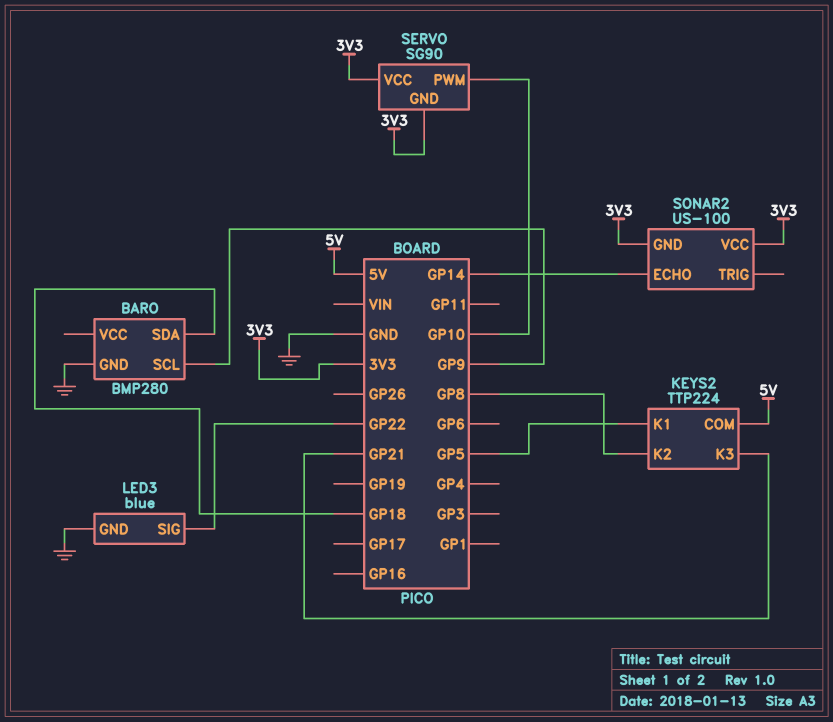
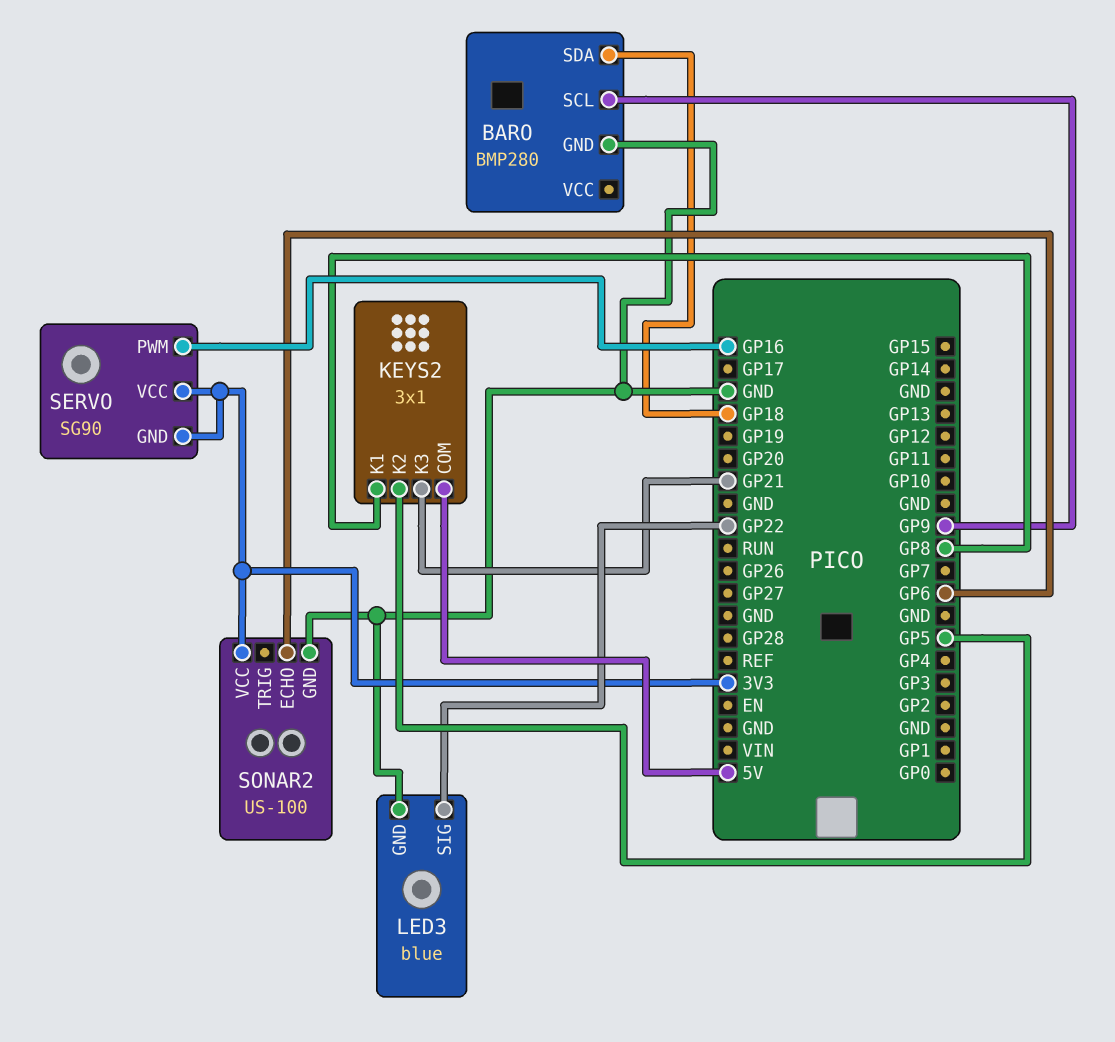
KEYS2: TTP224 -> 3x1
KEYS2 pin K1: GP5 -> GP8
KEYS2 pin K2: GP8 -> GP5
SERVO pin PWM: GP10 -> GP16
SONAR2 pin ECHO: GP14 -> GP6
SONAR2 pin GND: 3V3 -> GND

